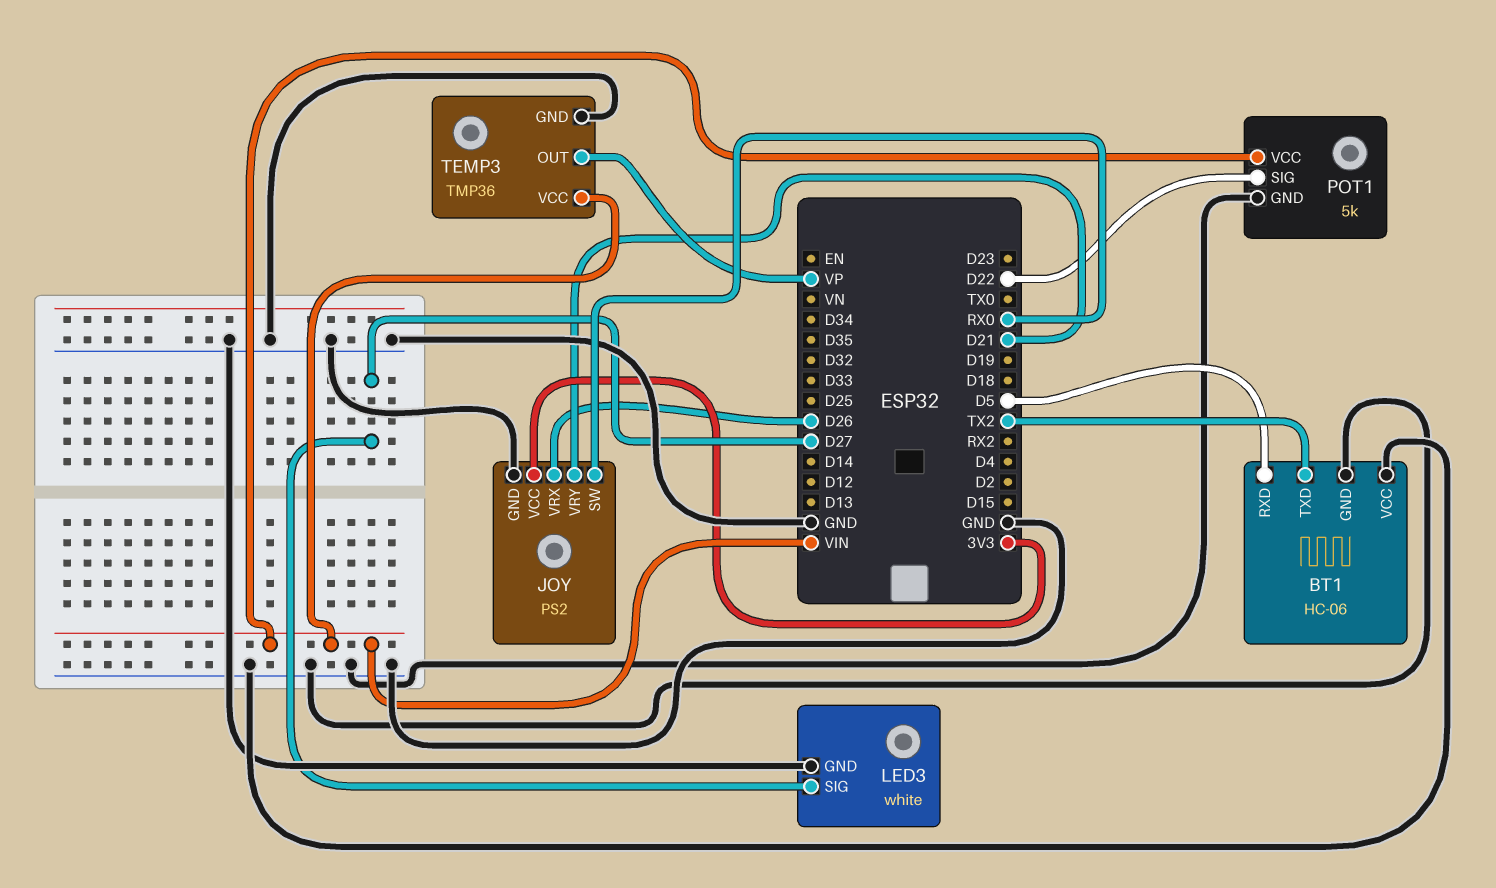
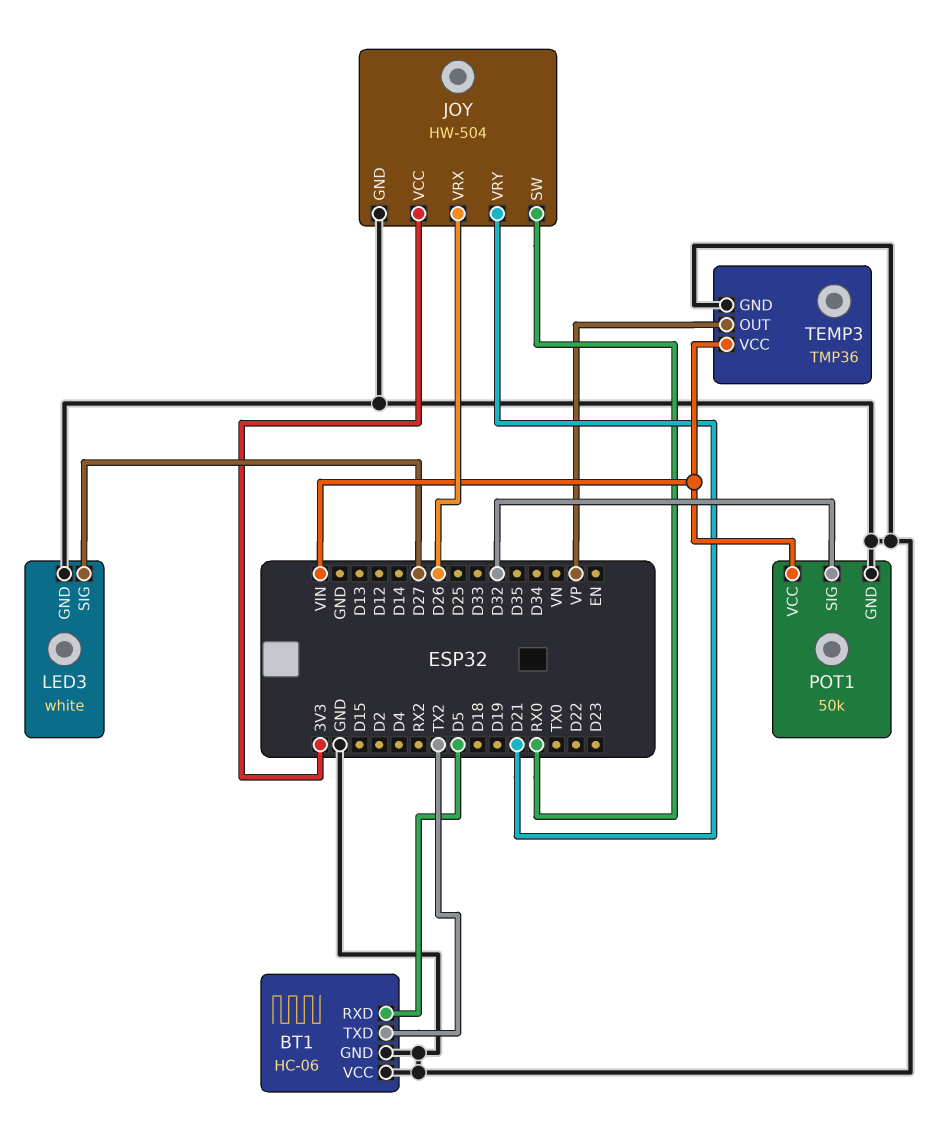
JOY: PS2 -> HW-504
POT1: 5k -> 50k
POT1 pin SIG: D22 -> D32

